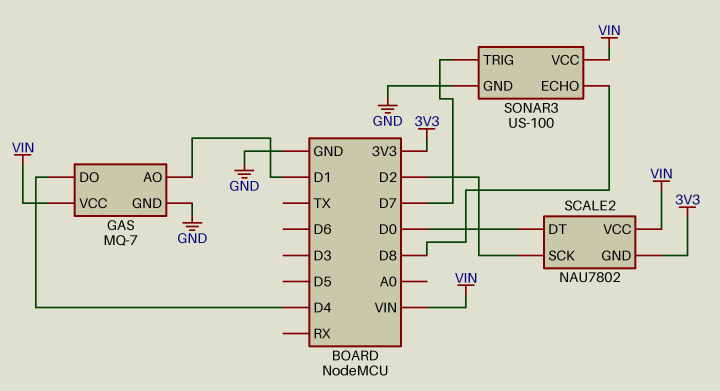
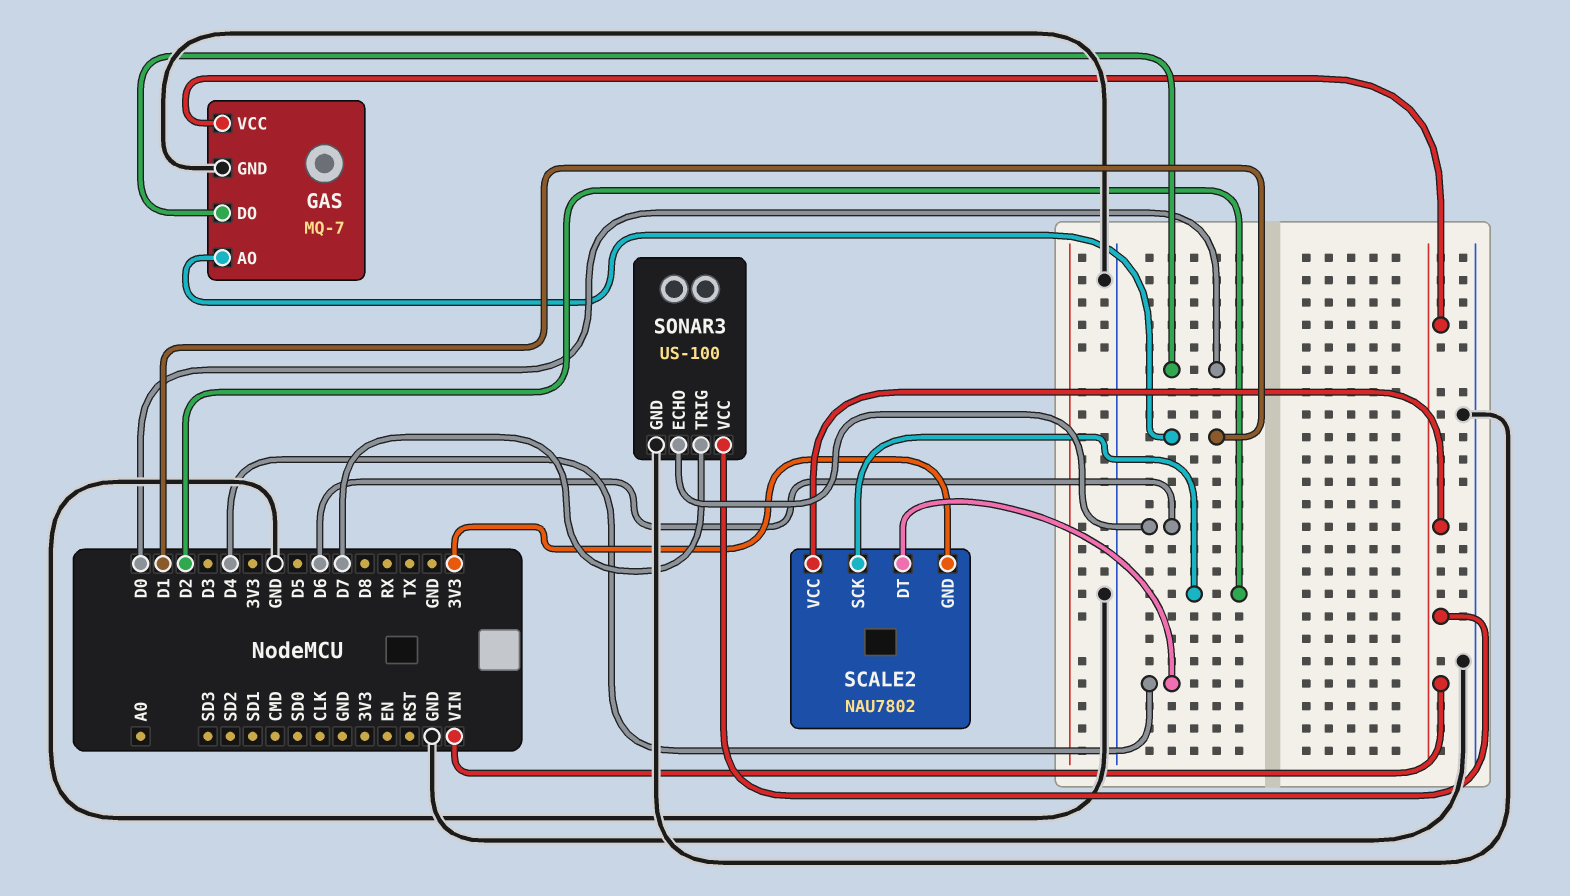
GAS pin DO: D4 -> D0
SCALE2 pin DT: D0 -> D4
SONAR3 pin ECHO: D8 -> D6

